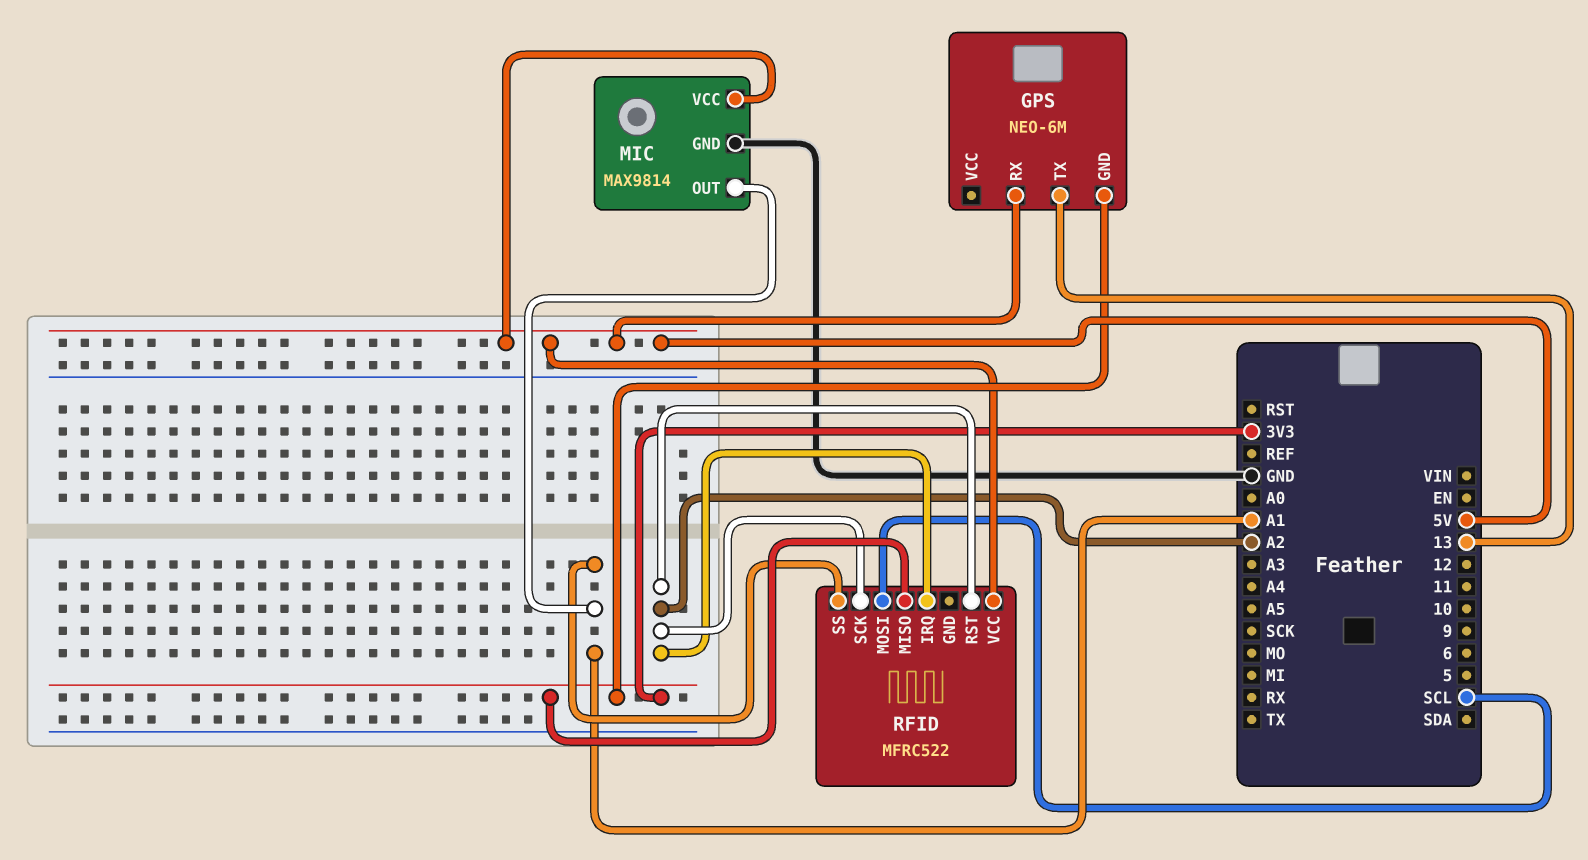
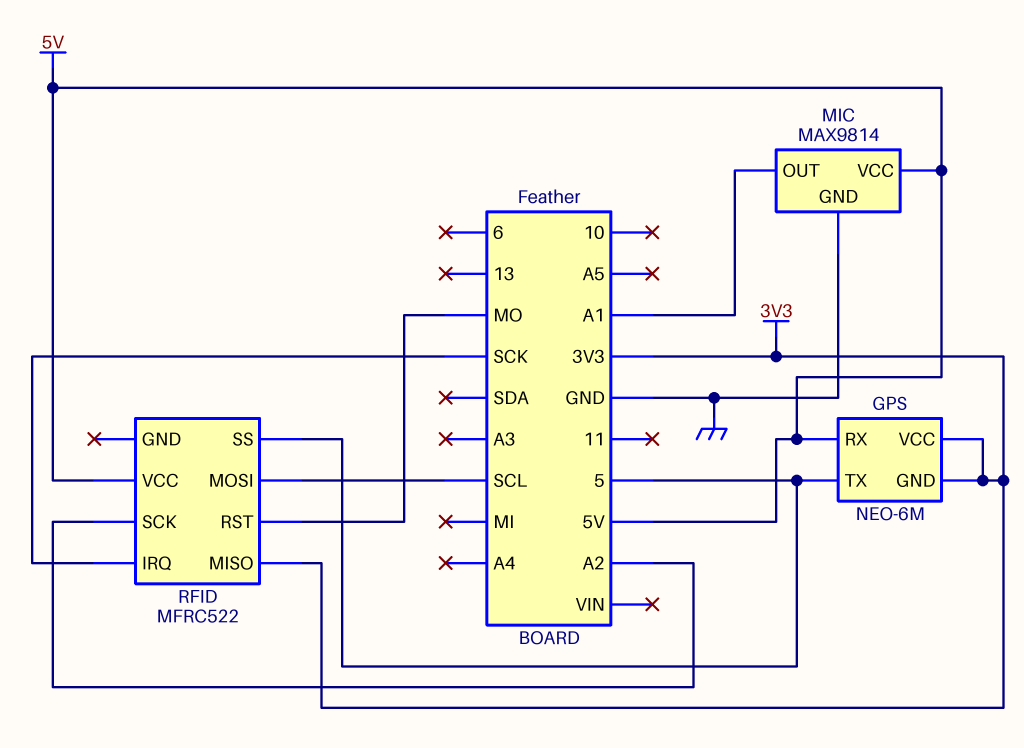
GPS pin TX: 13 -> 5
GPS pin VCC: none -> 3V3
RFID pin IRQ: A2 -> SCK
RFID pin RST: A2 -> MO
RFID pin SS: A1 -> 5

